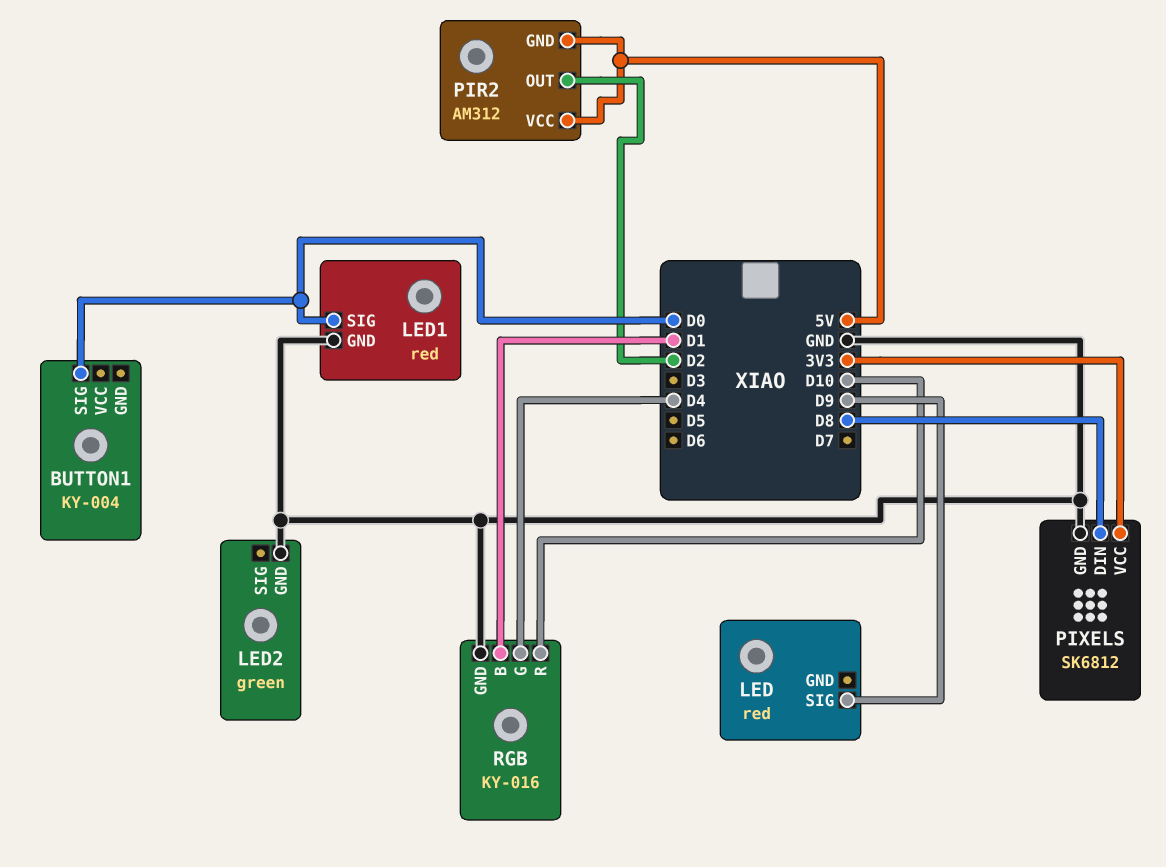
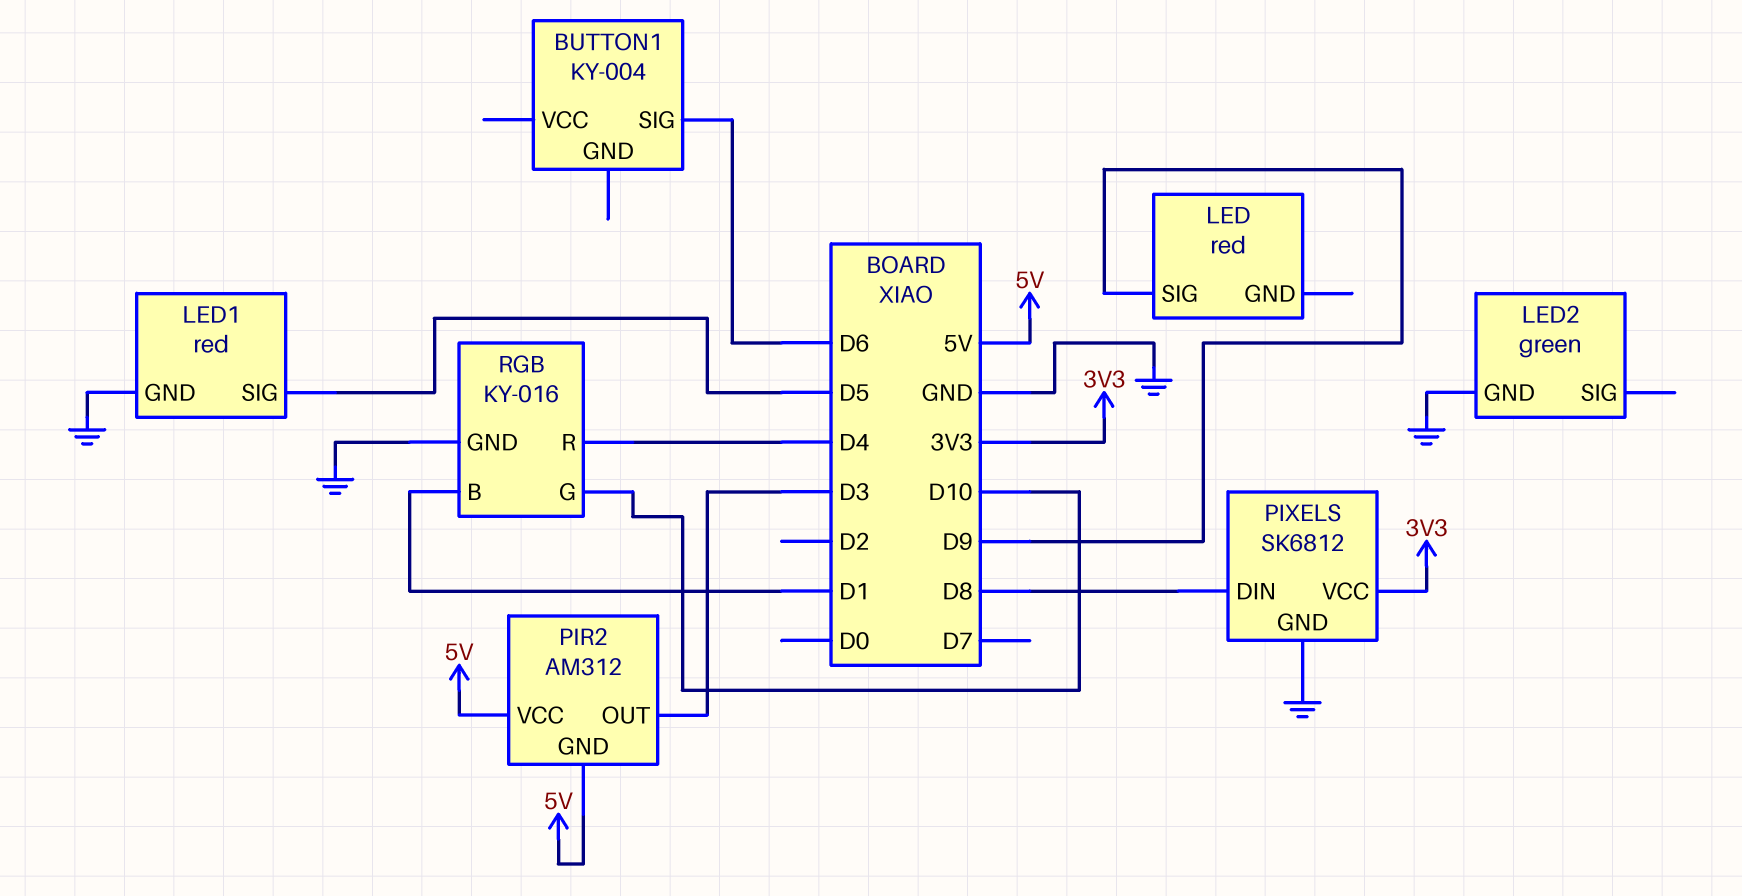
BUTTON1 pin SIG: D0 -> D6
LED1 pin SIG: D0 -> D5
PIR2 pin OUT: D2 -> D3
RGB pin G: D4 -> D10
RGB pin R: D10 -> D4

